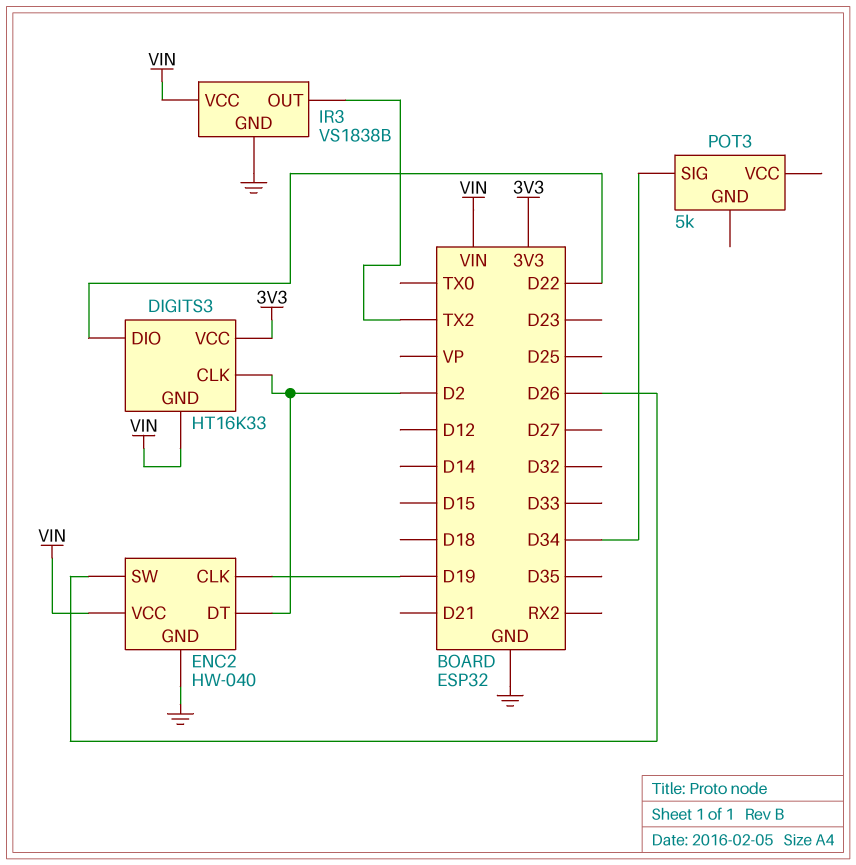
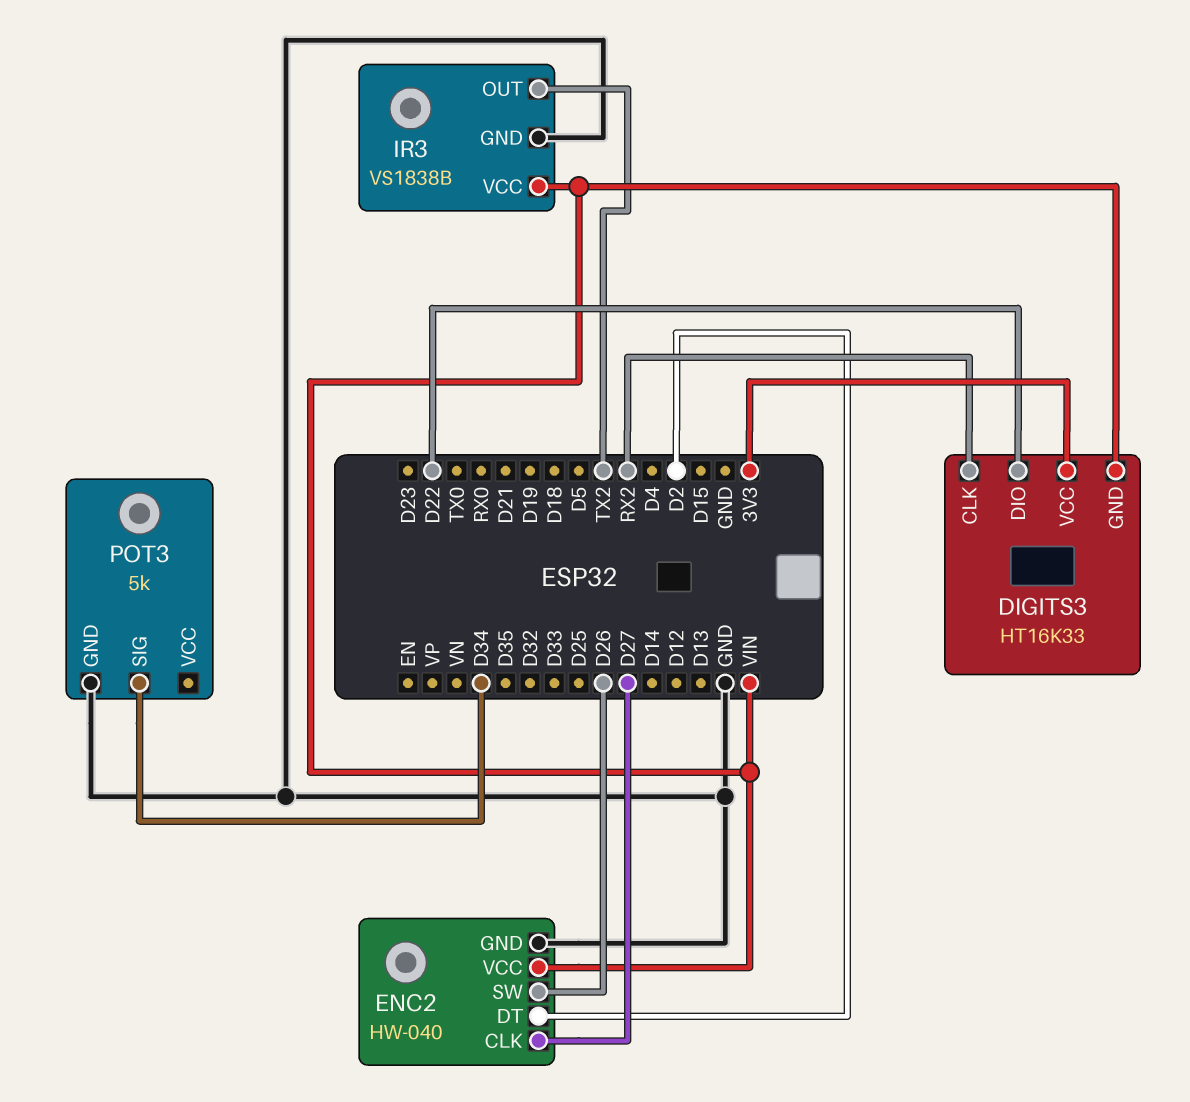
DIGITS3 pin CLK: D2 -> RX2
ENC2 pin CLK: D19 -> D27
POT3 pin GND: none -> GND

